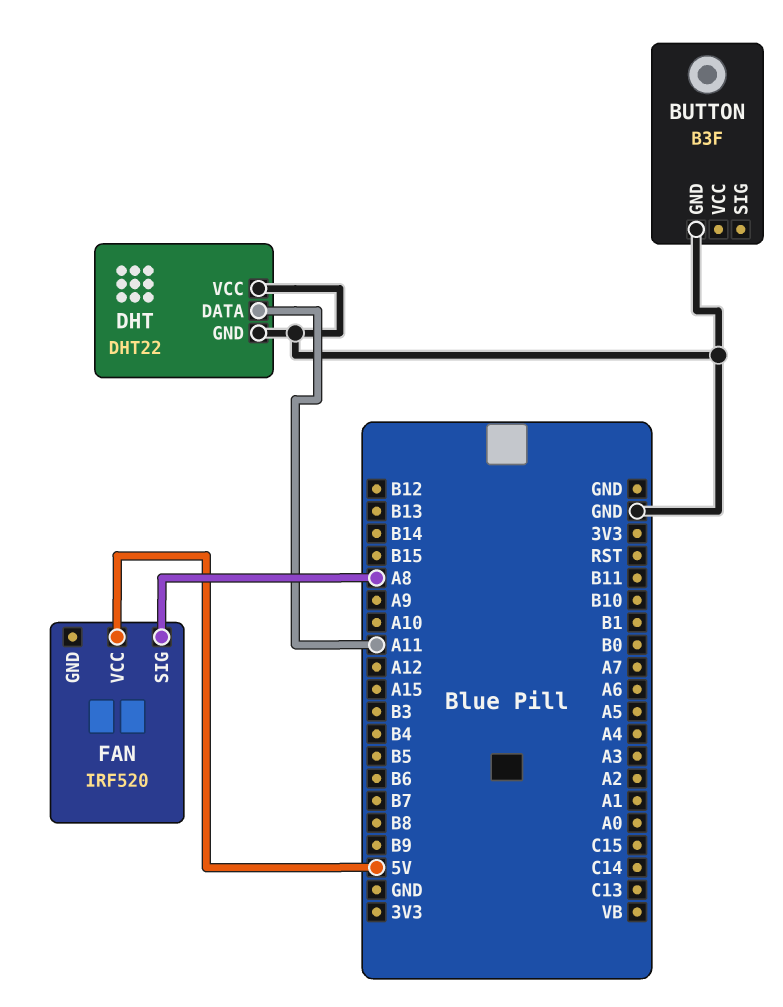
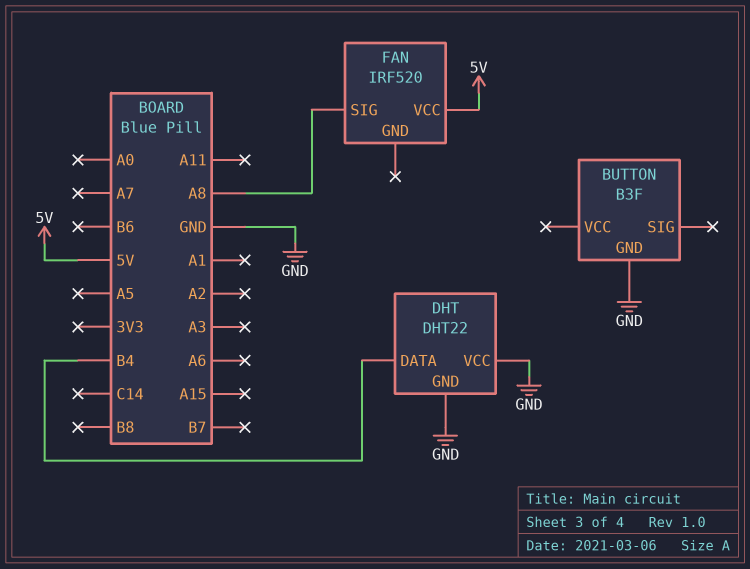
DHT pin DATA: A11 -> B4

